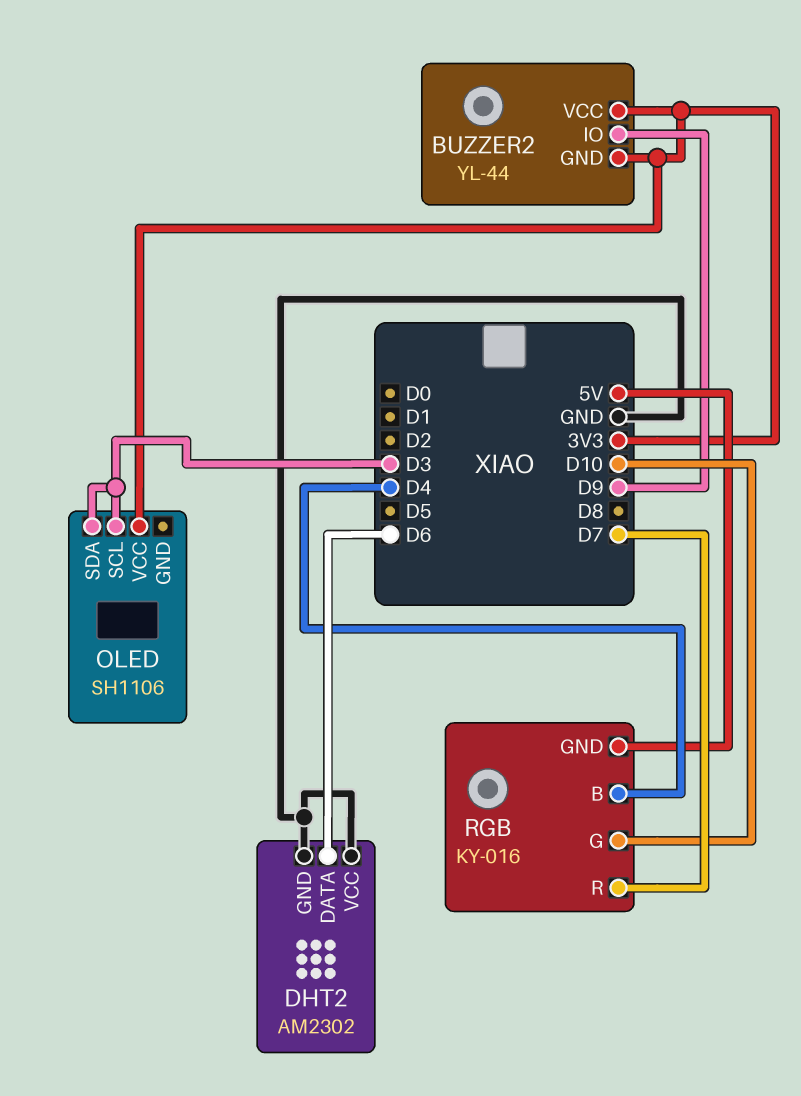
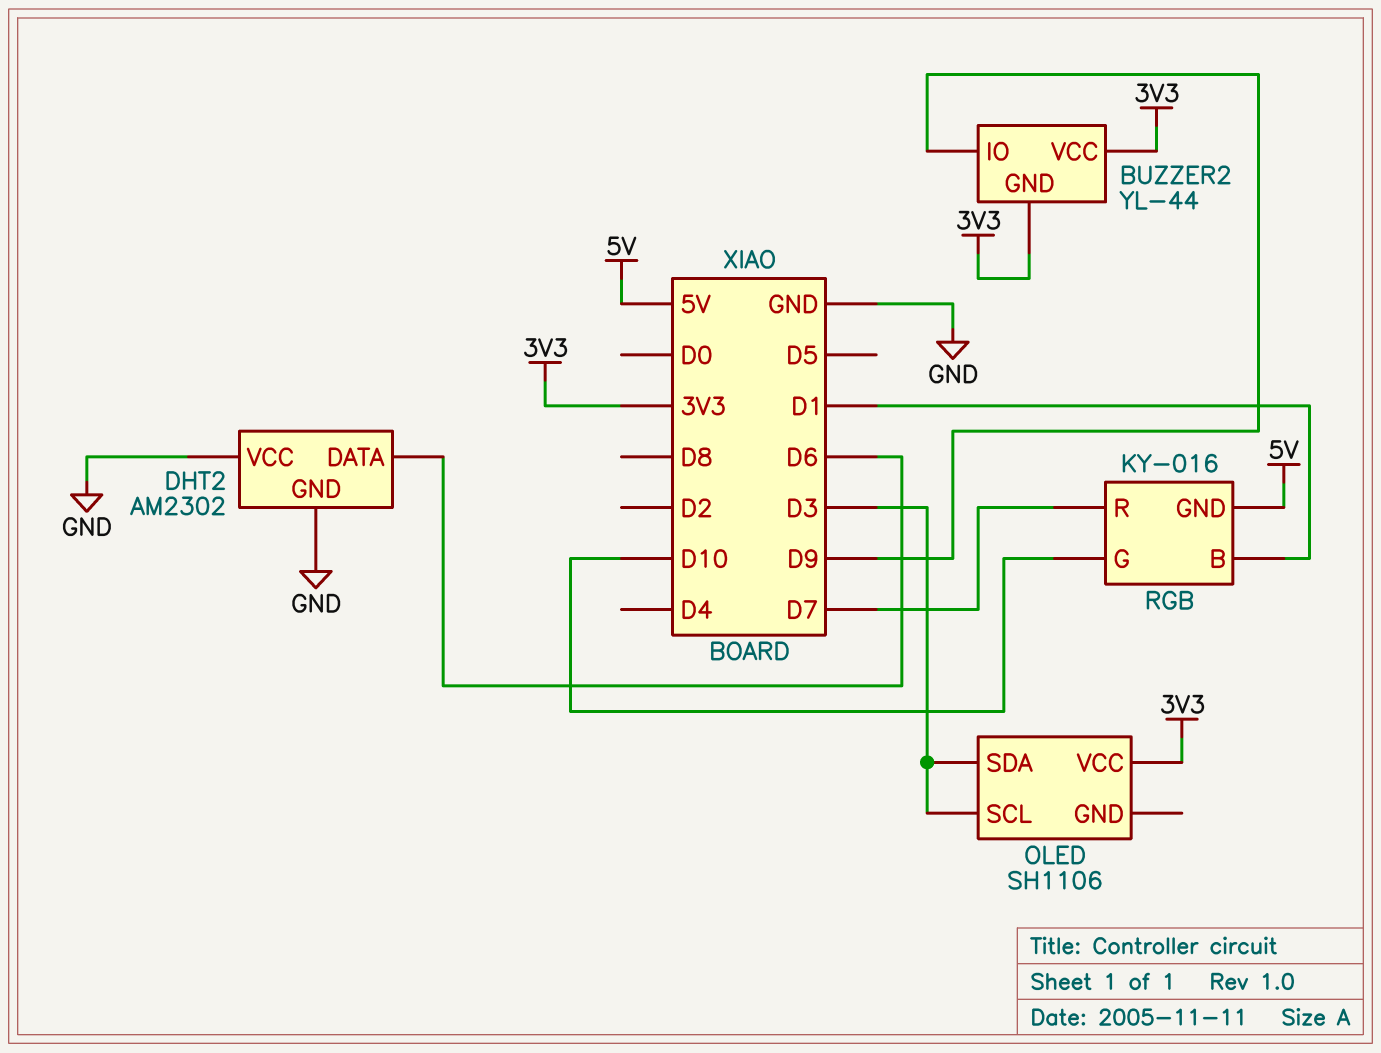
RGB pin B: D4 -> D1

